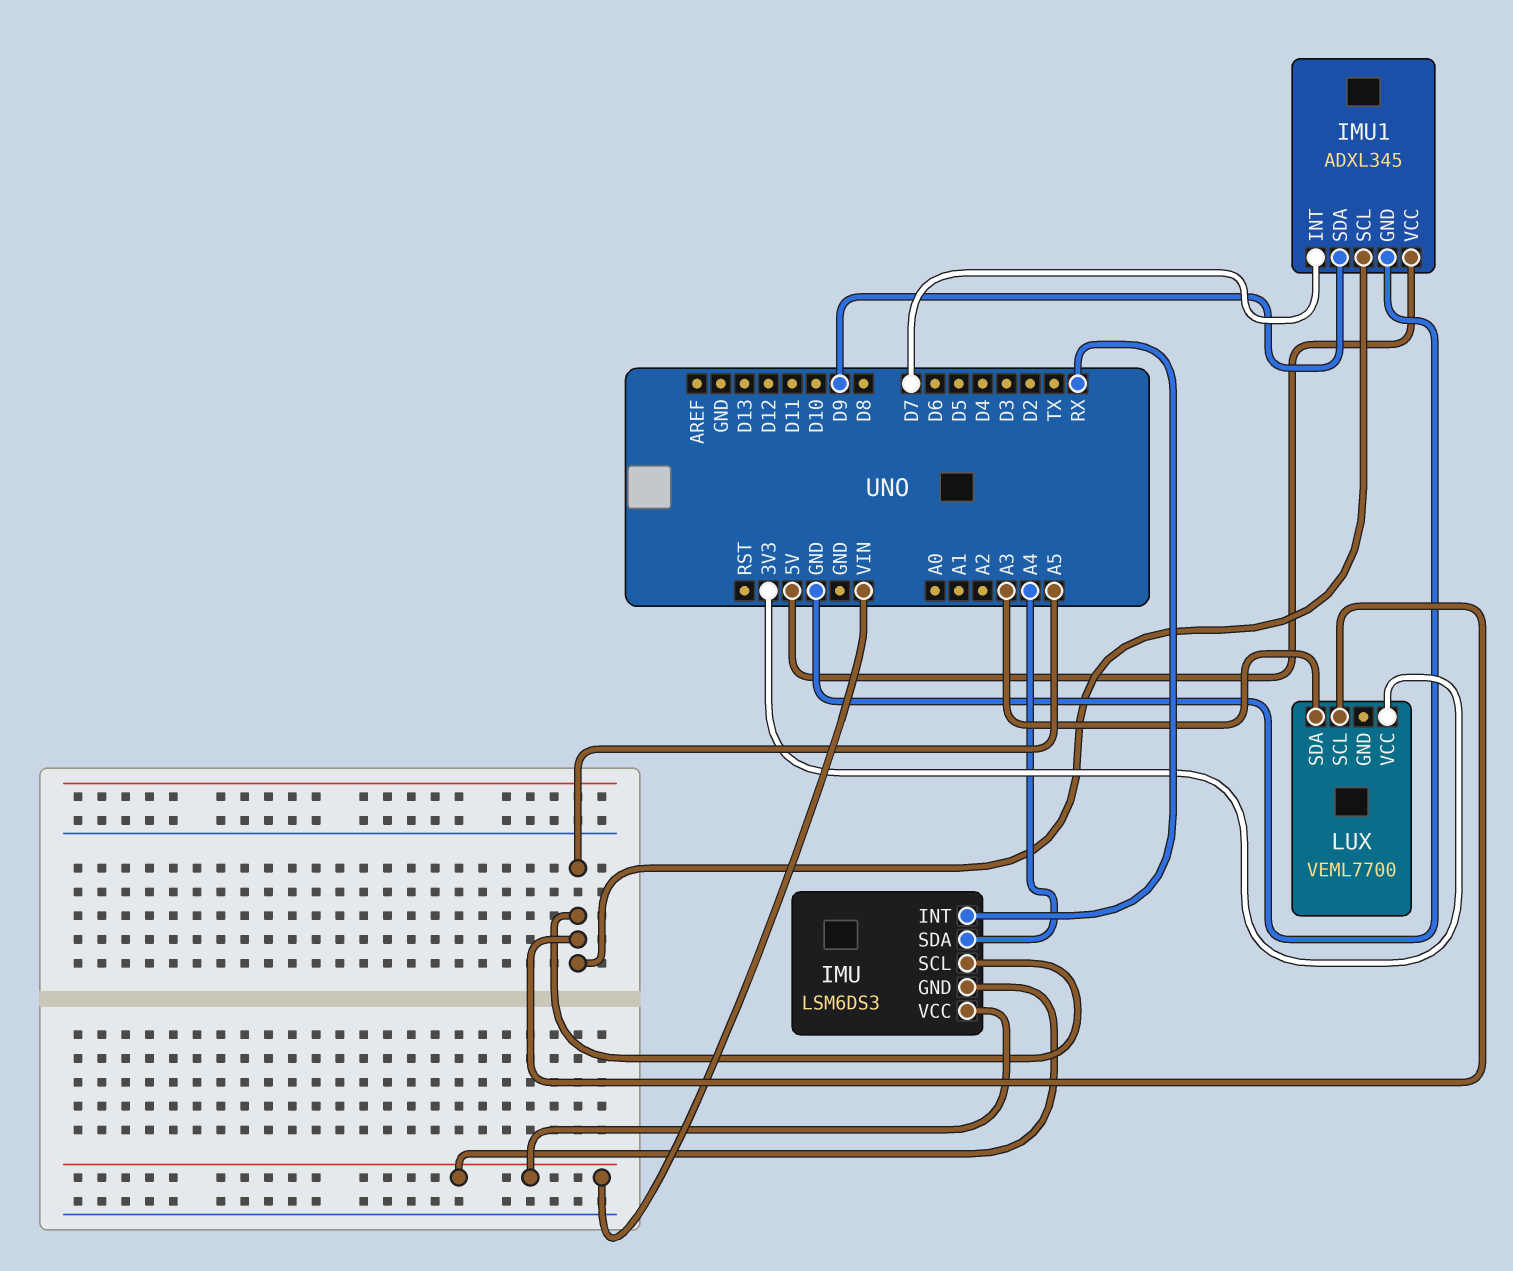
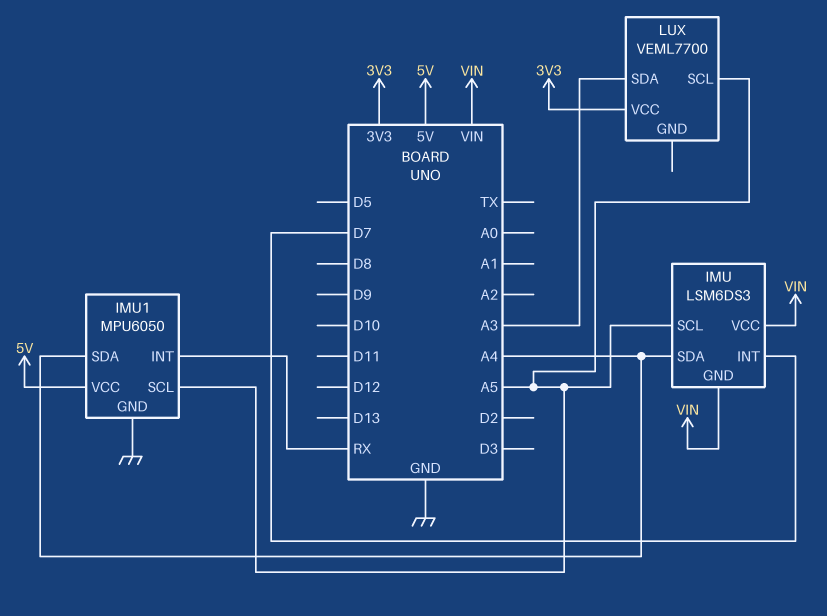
IMU pin INT: RX -> D7
IMU1: ADXL345 -> MPU6050
IMU1 pin INT: D7 -> RX
IMU1 pin SDA: D9 -> A4

